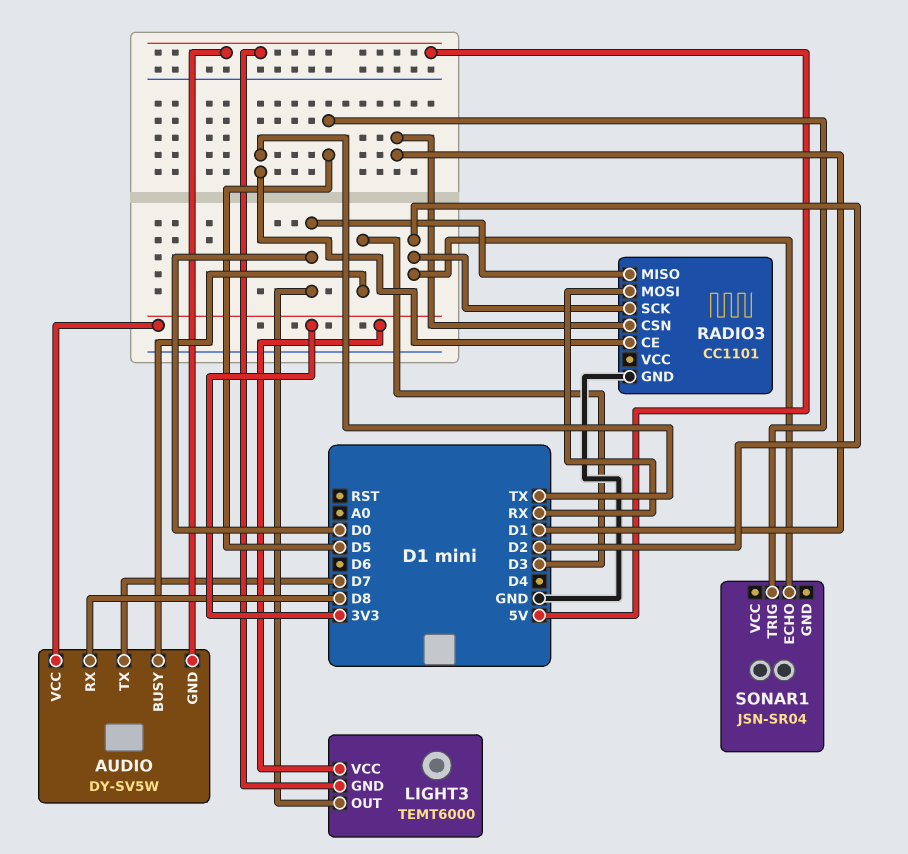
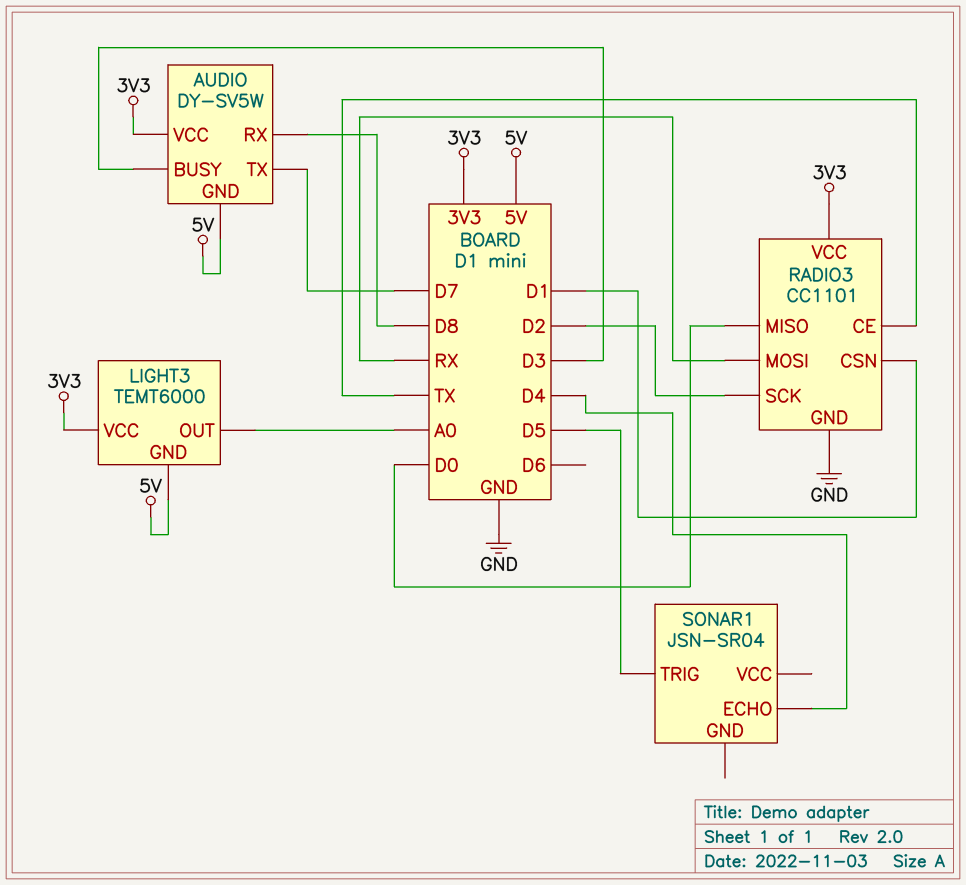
LIGHT3 pin OUT: D0 -> A0
RADIO3 pin VCC: none -> 3V3
SONAR1 pin ECHO: D2 -> D4

